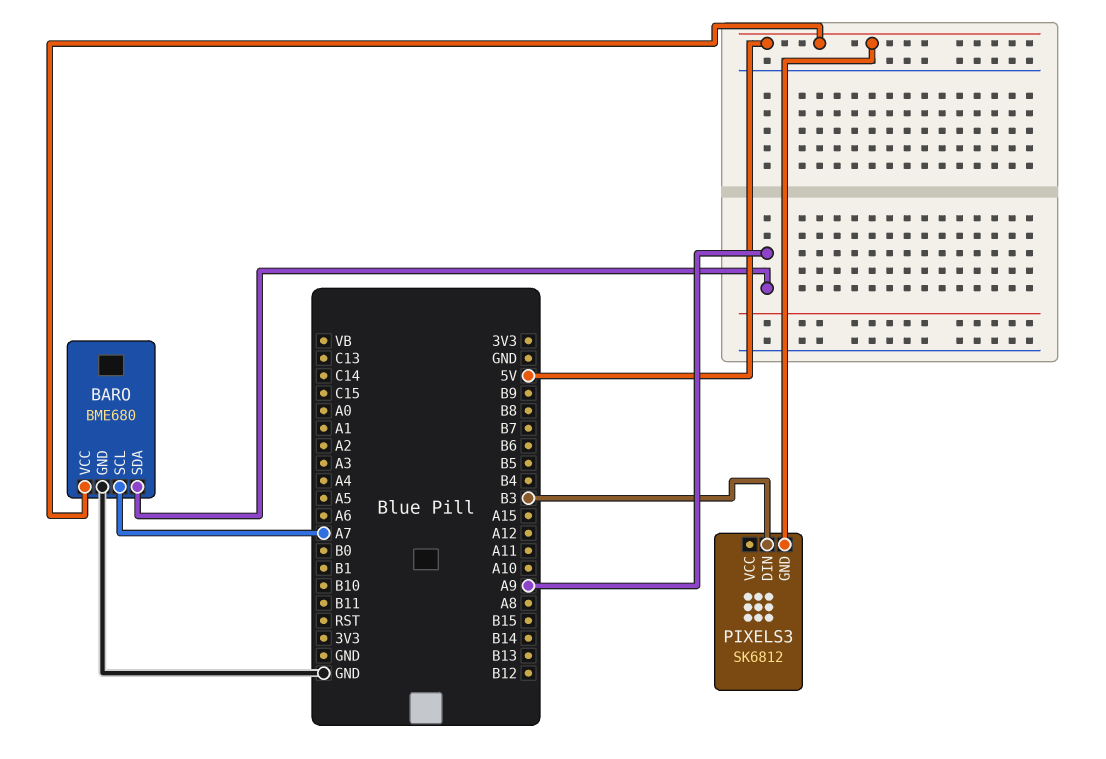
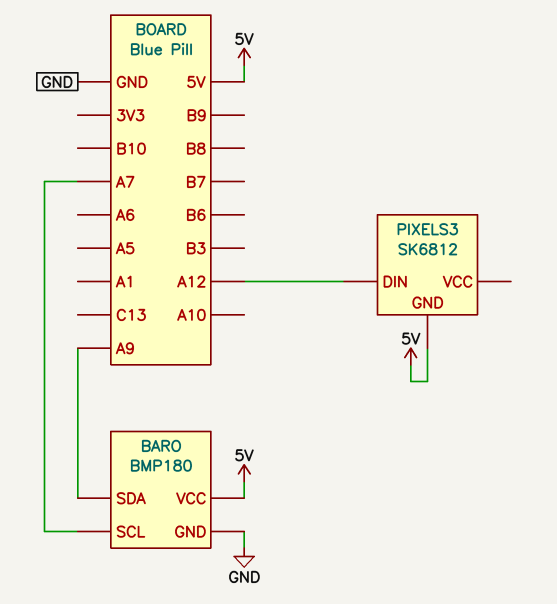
BARO: BME680 -> BMP180
PIXELS3 pin DIN: B3 -> A12

